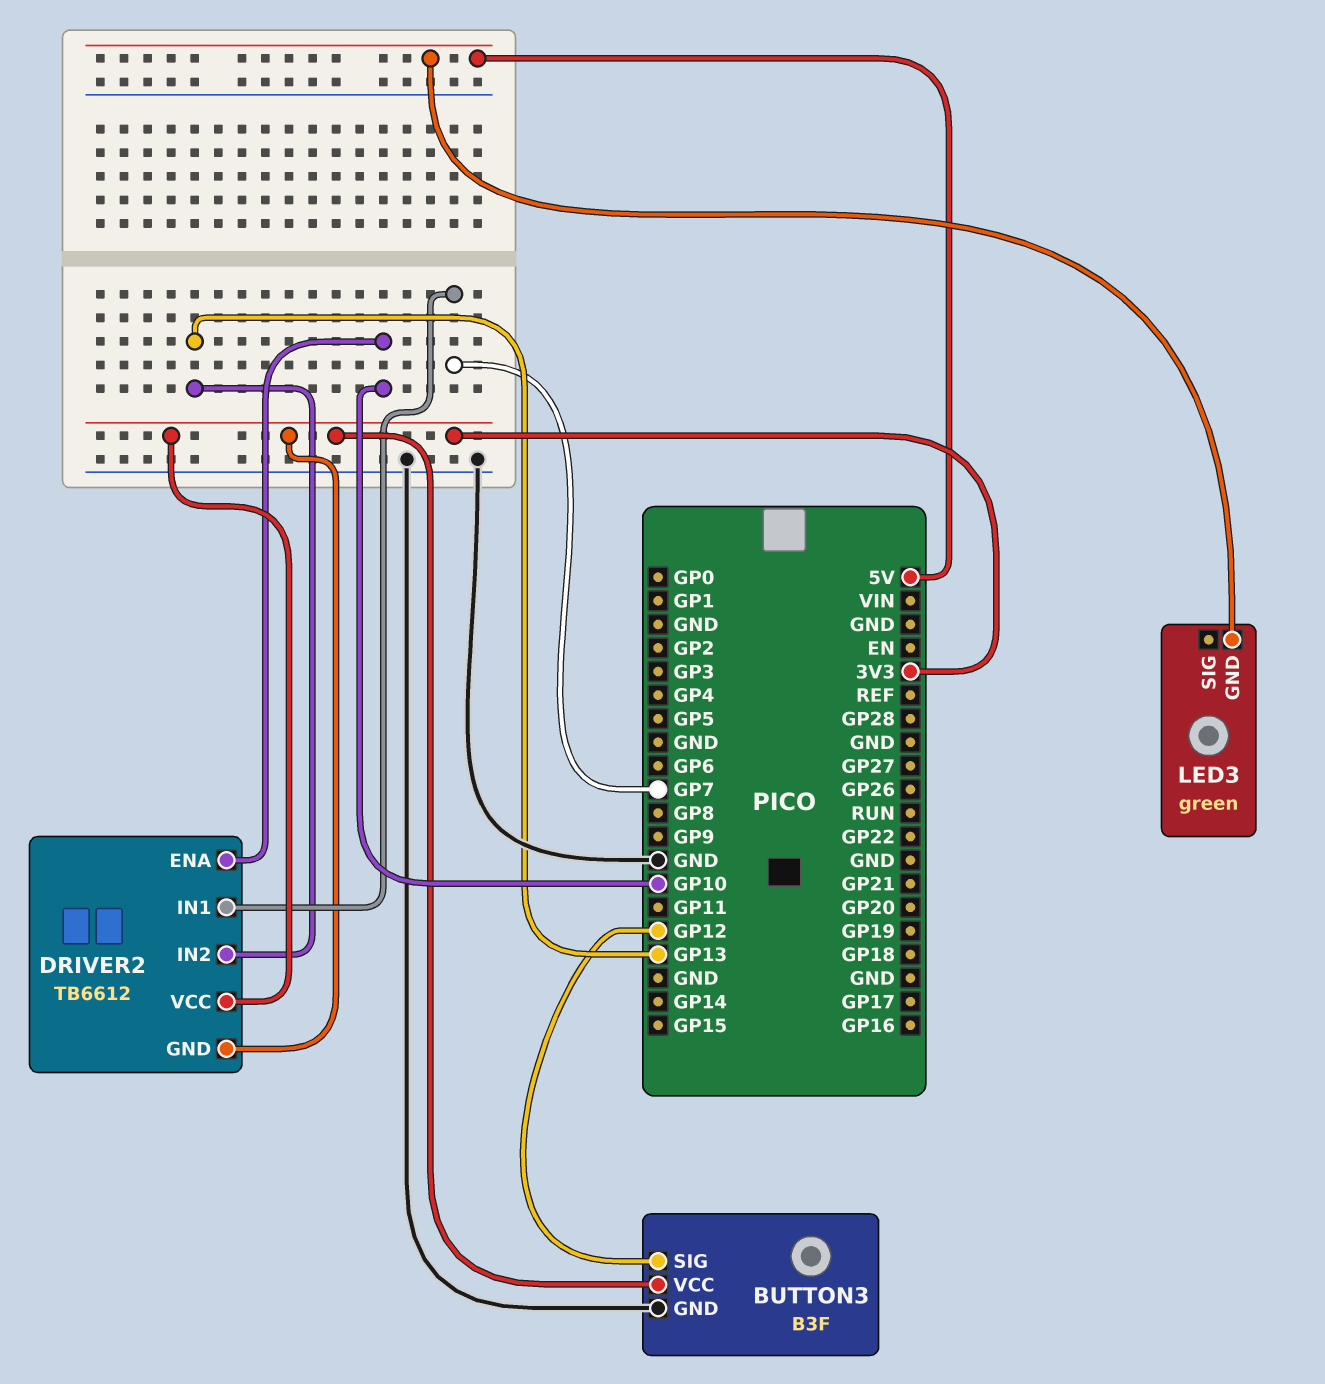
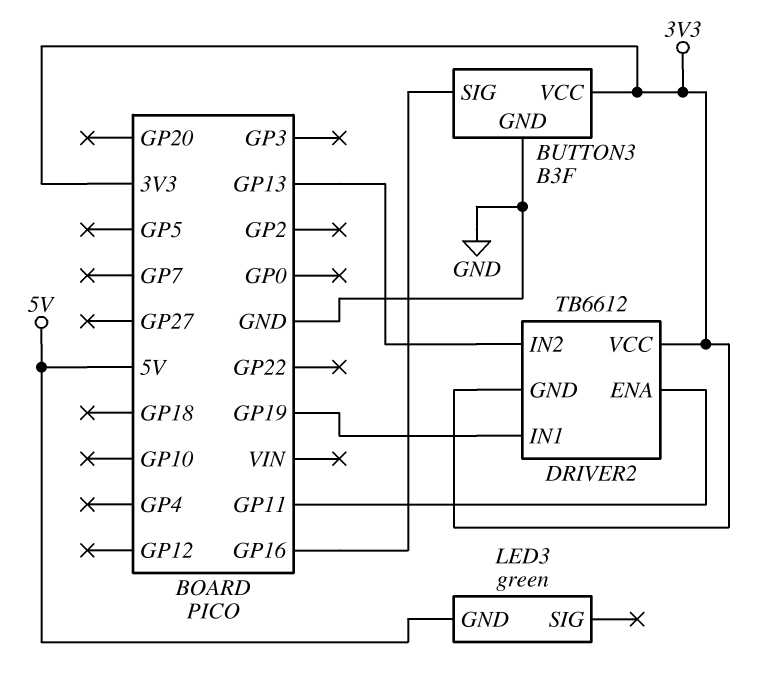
BUTTON3 pin SIG: GP12 -> GP16
DRIVER2 pin ENA: GP10 -> GP11
DRIVER2 pin IN1: GP7 -> GP19

